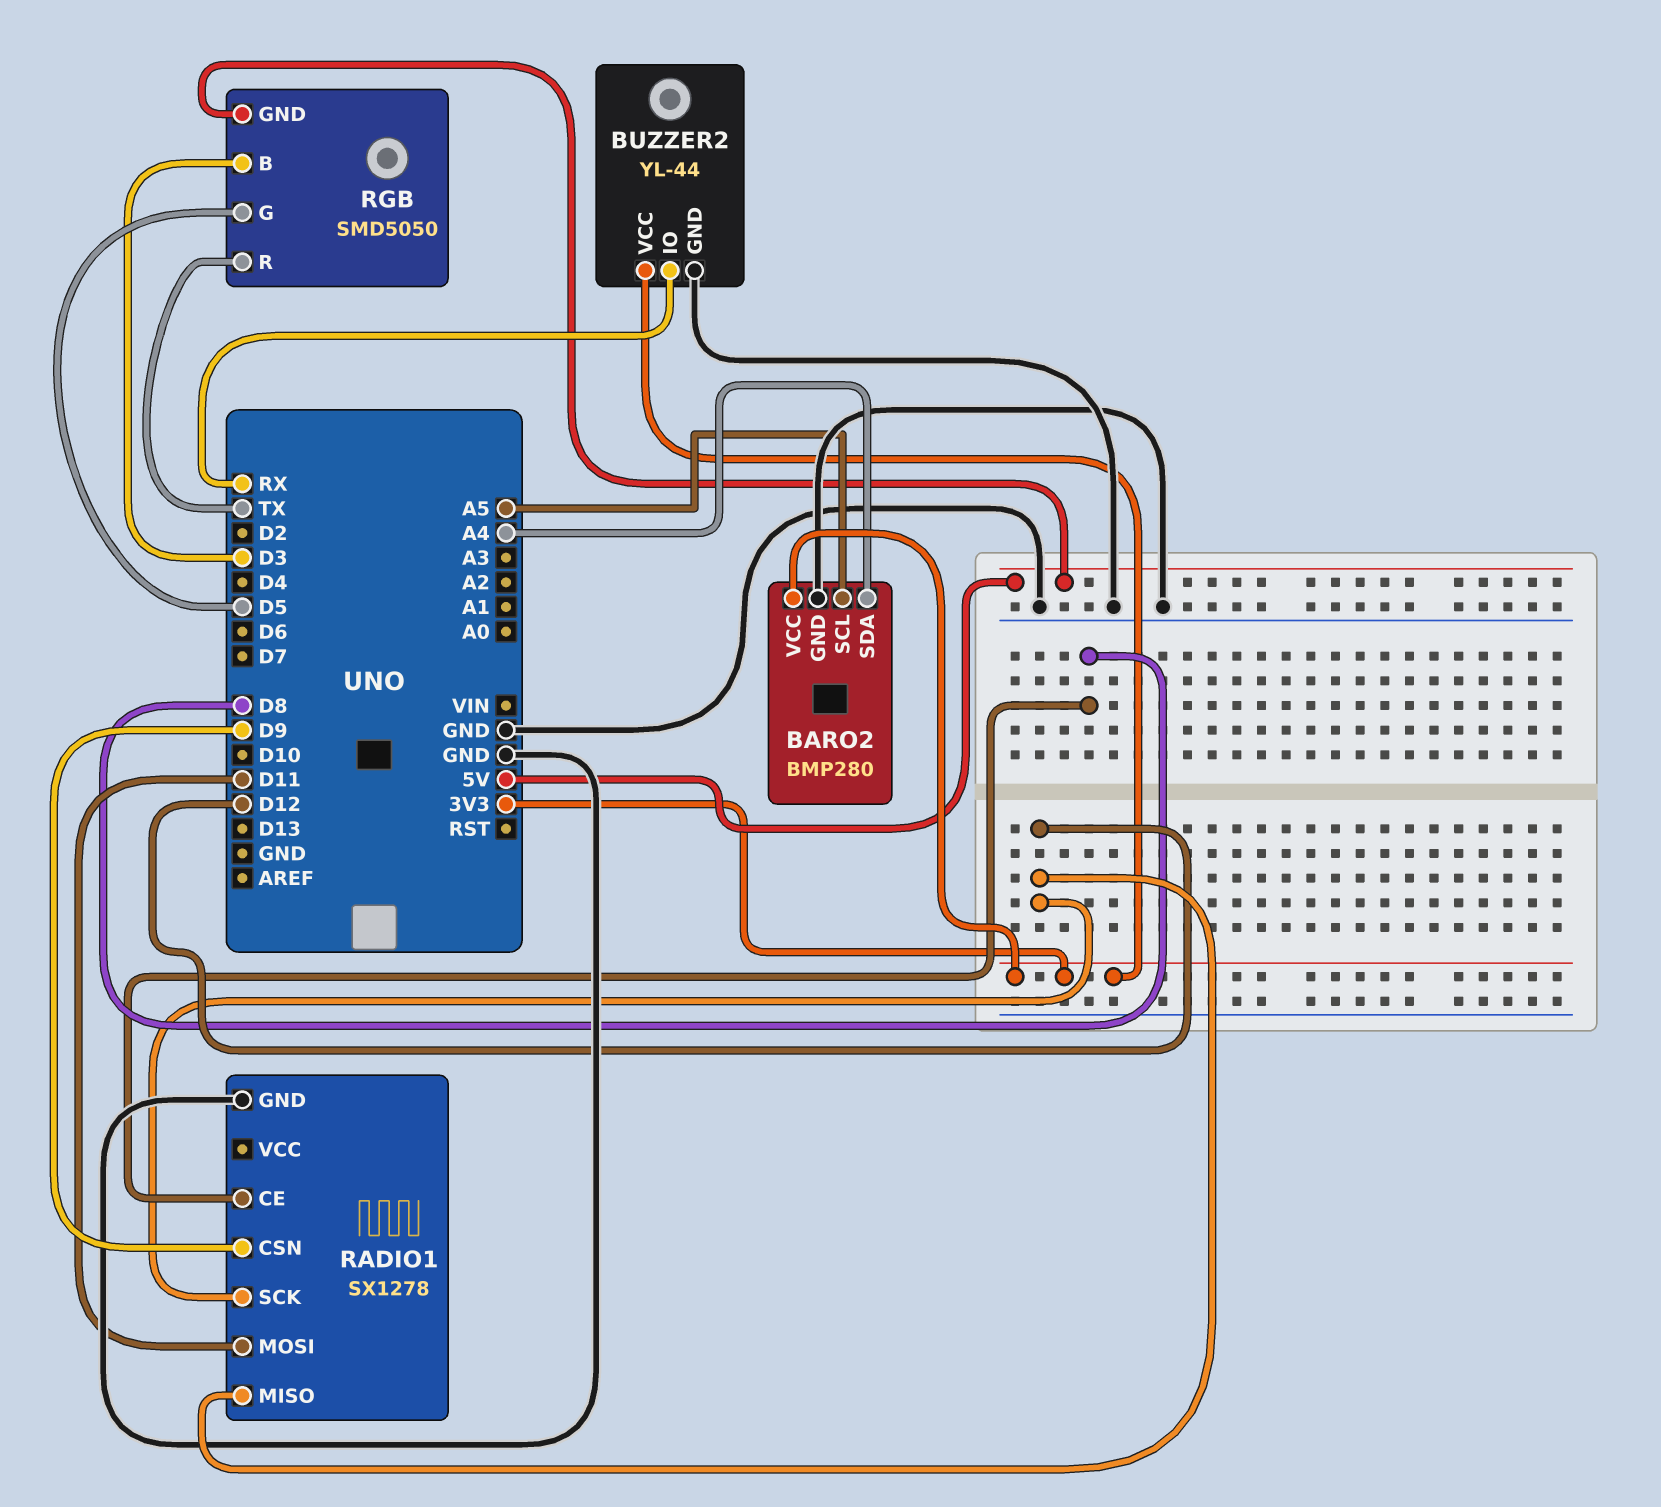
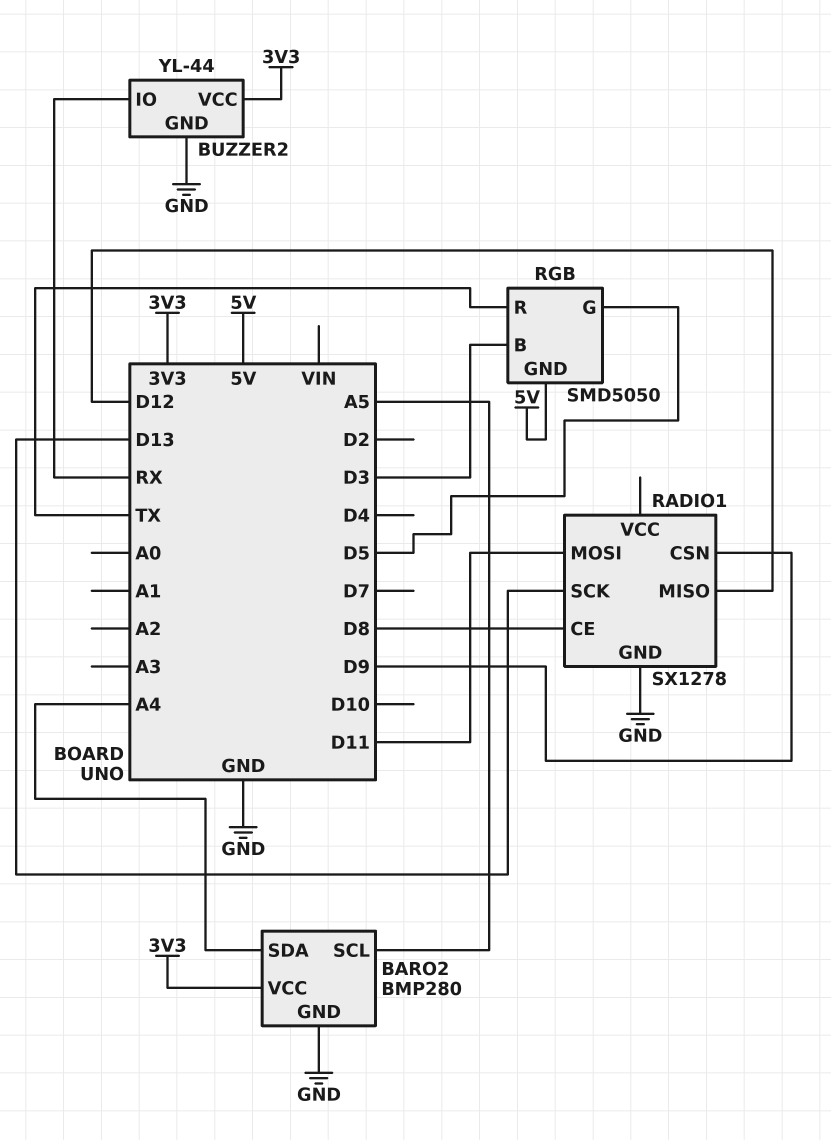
RADIO1 pin SCK: D12 -> D13

